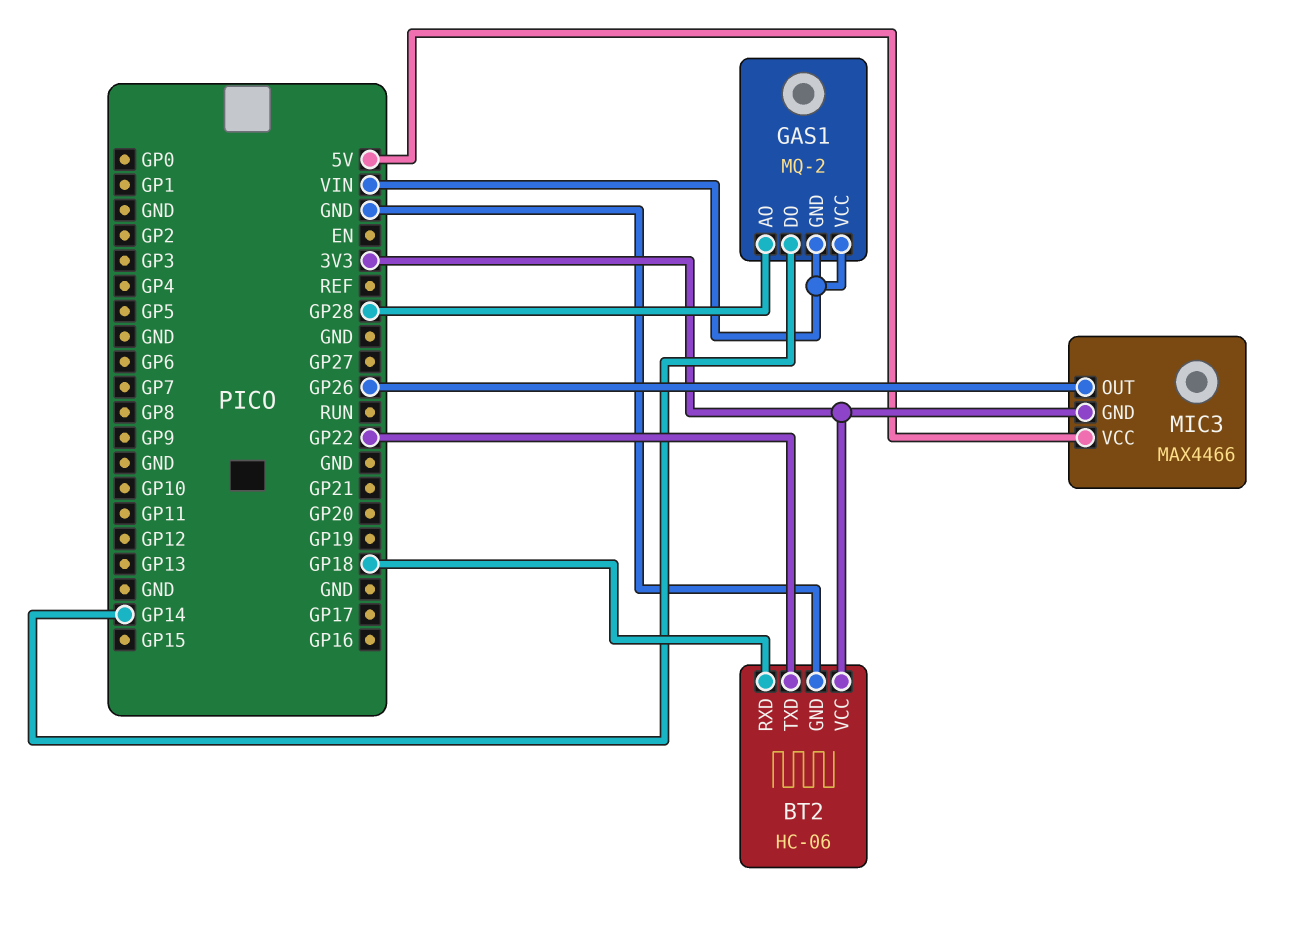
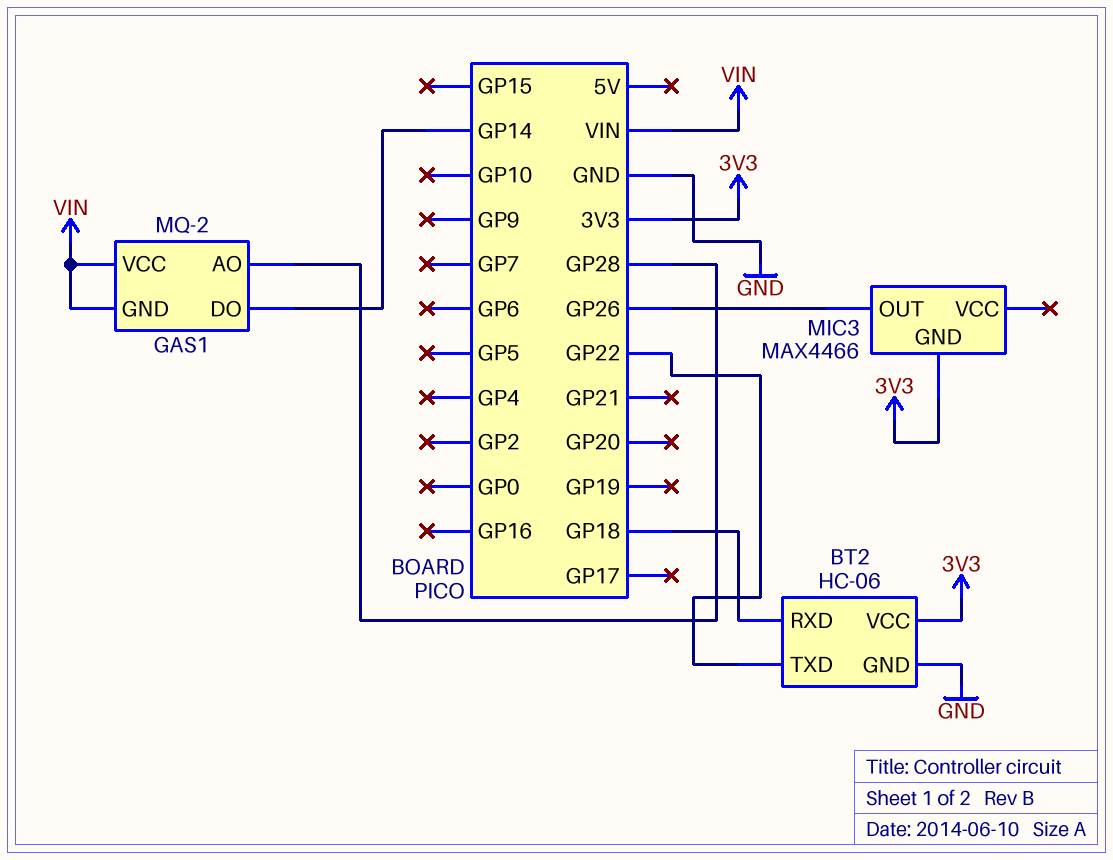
MIC3 pin VCC: 5V -> none

